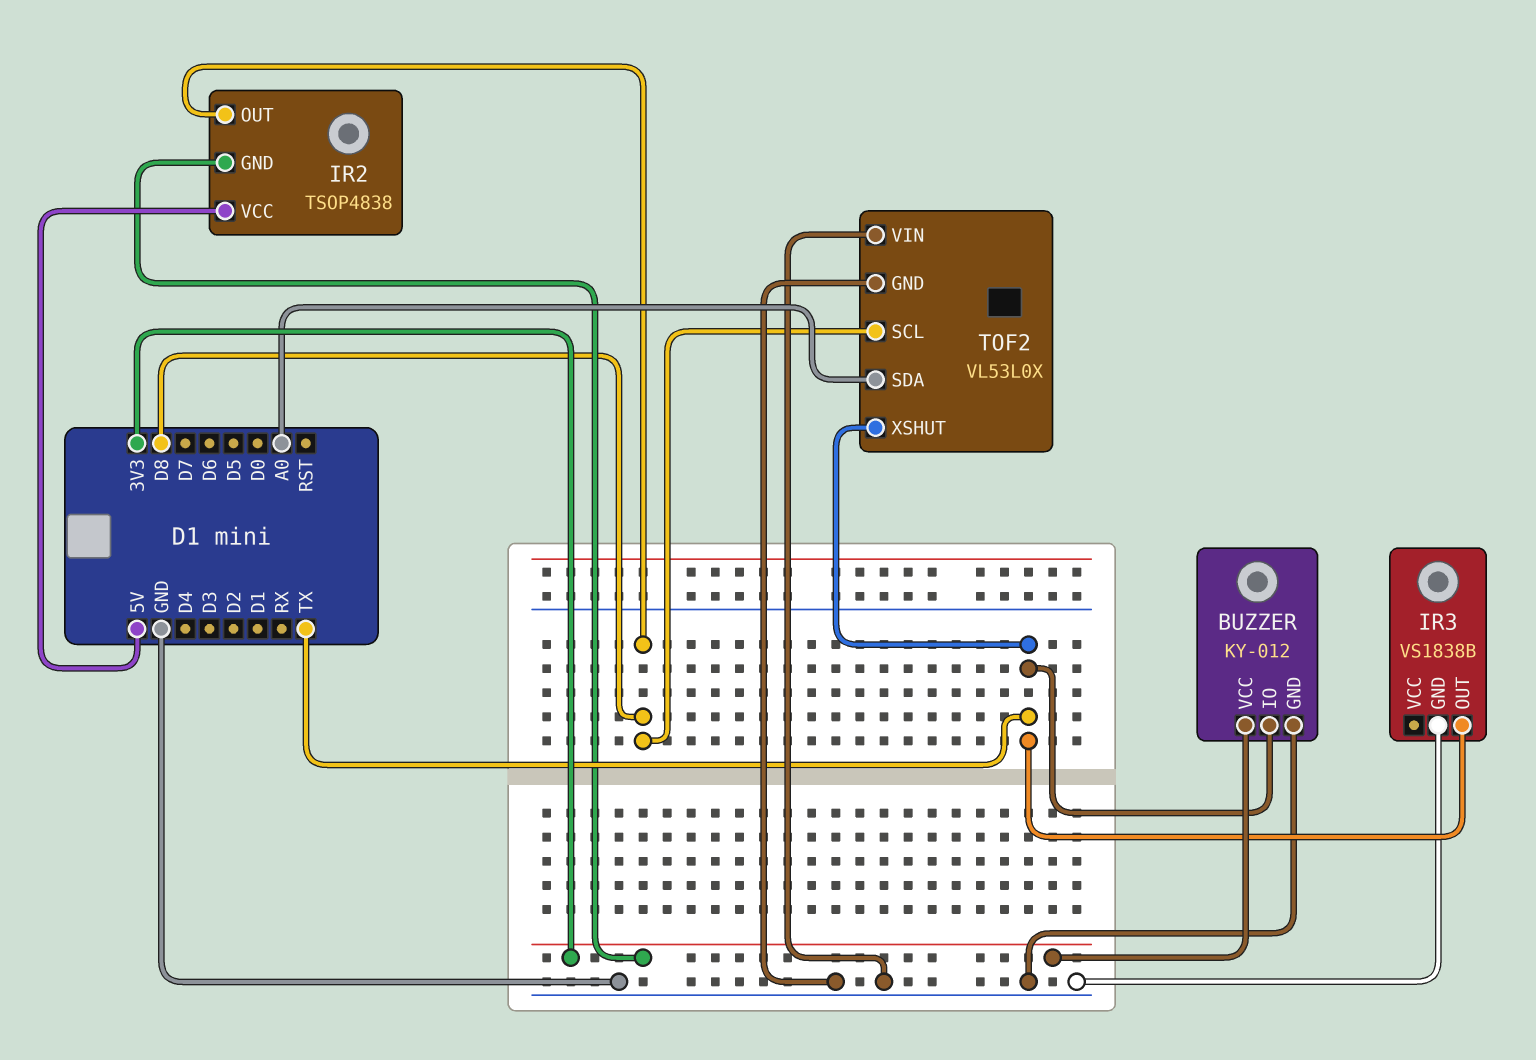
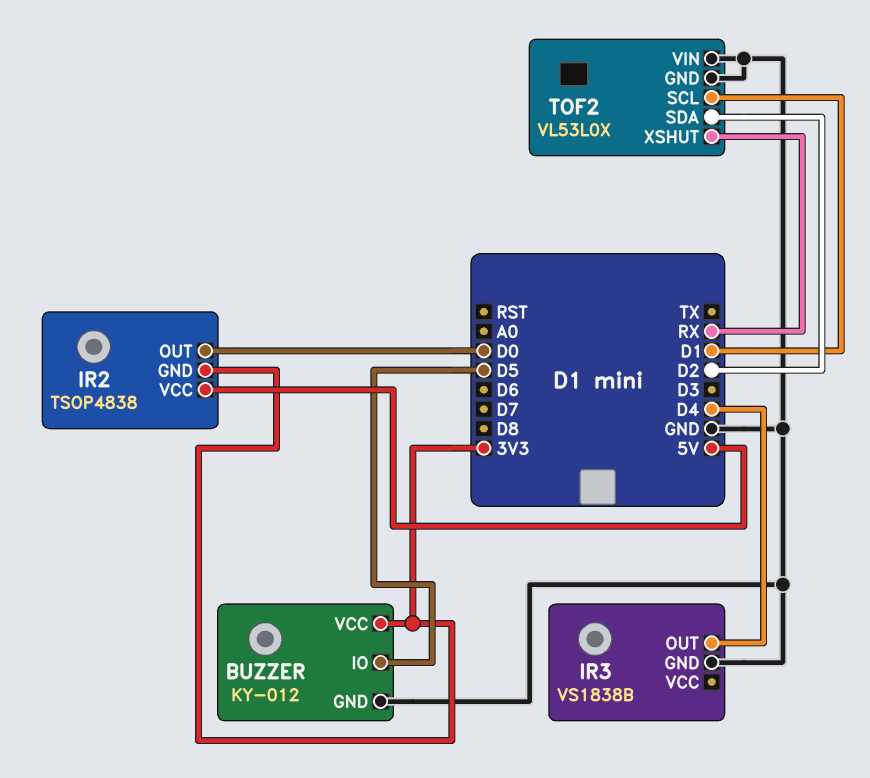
BUZZER pin IO: TX -> D5
IR2 pin OUT: D8 -> D0
IR3 pin OUT: TX -> D4
TOF2 pin SCL: D8 -> D1
TOF2 pin SDA: A0 -> D2
TOF2 pin XSHUT: TX -> RX

